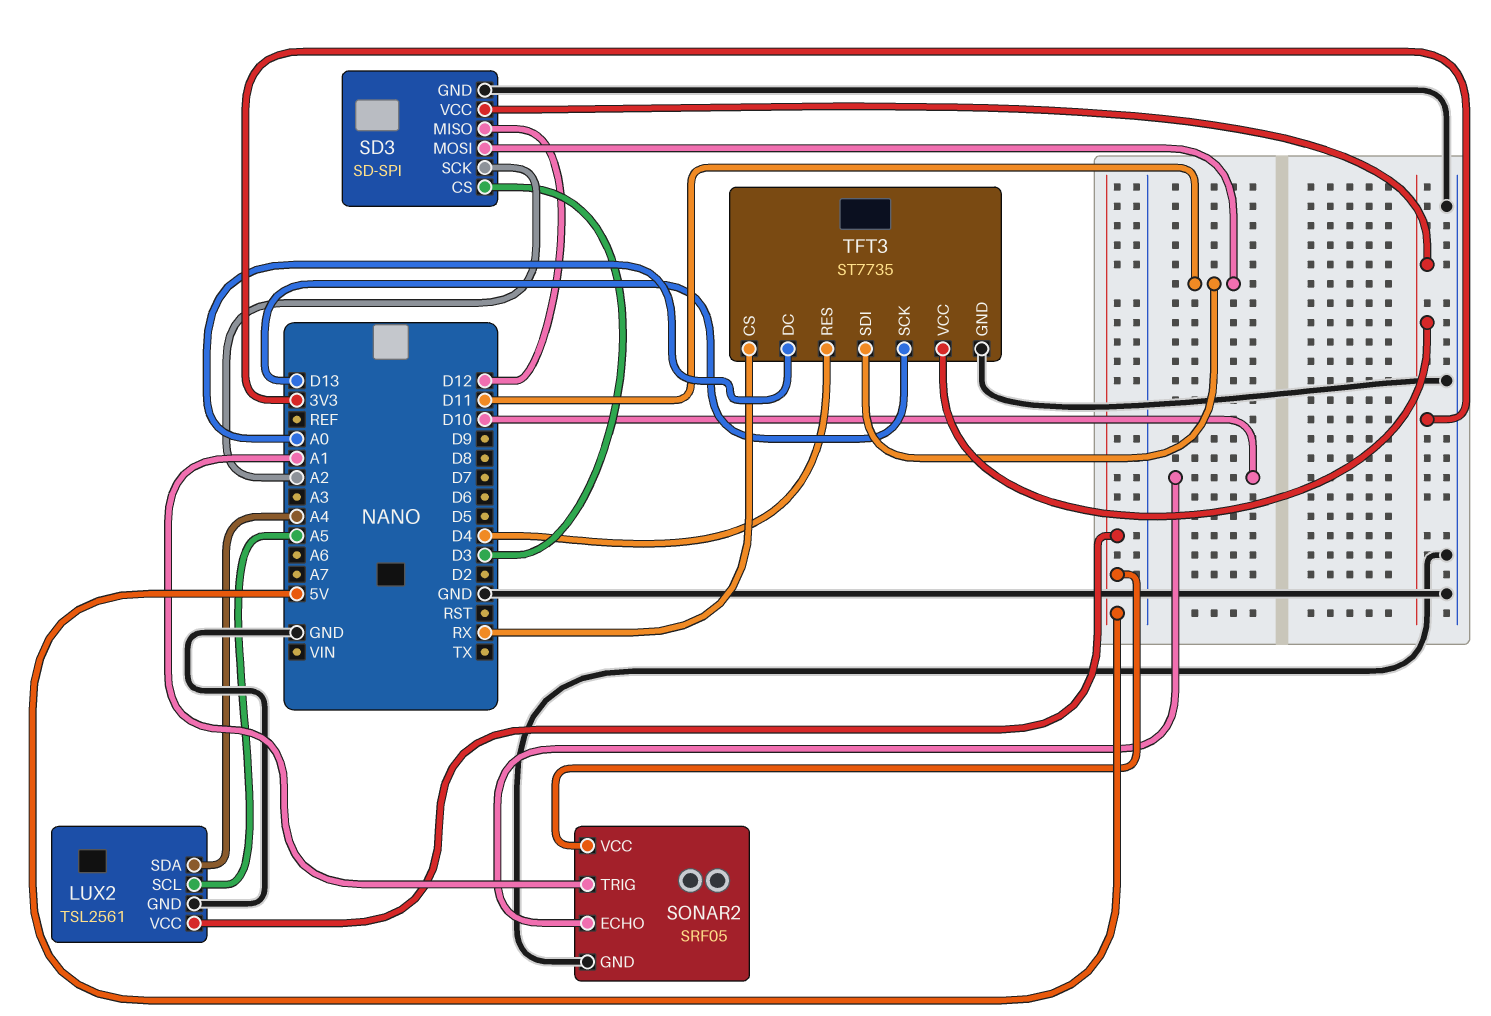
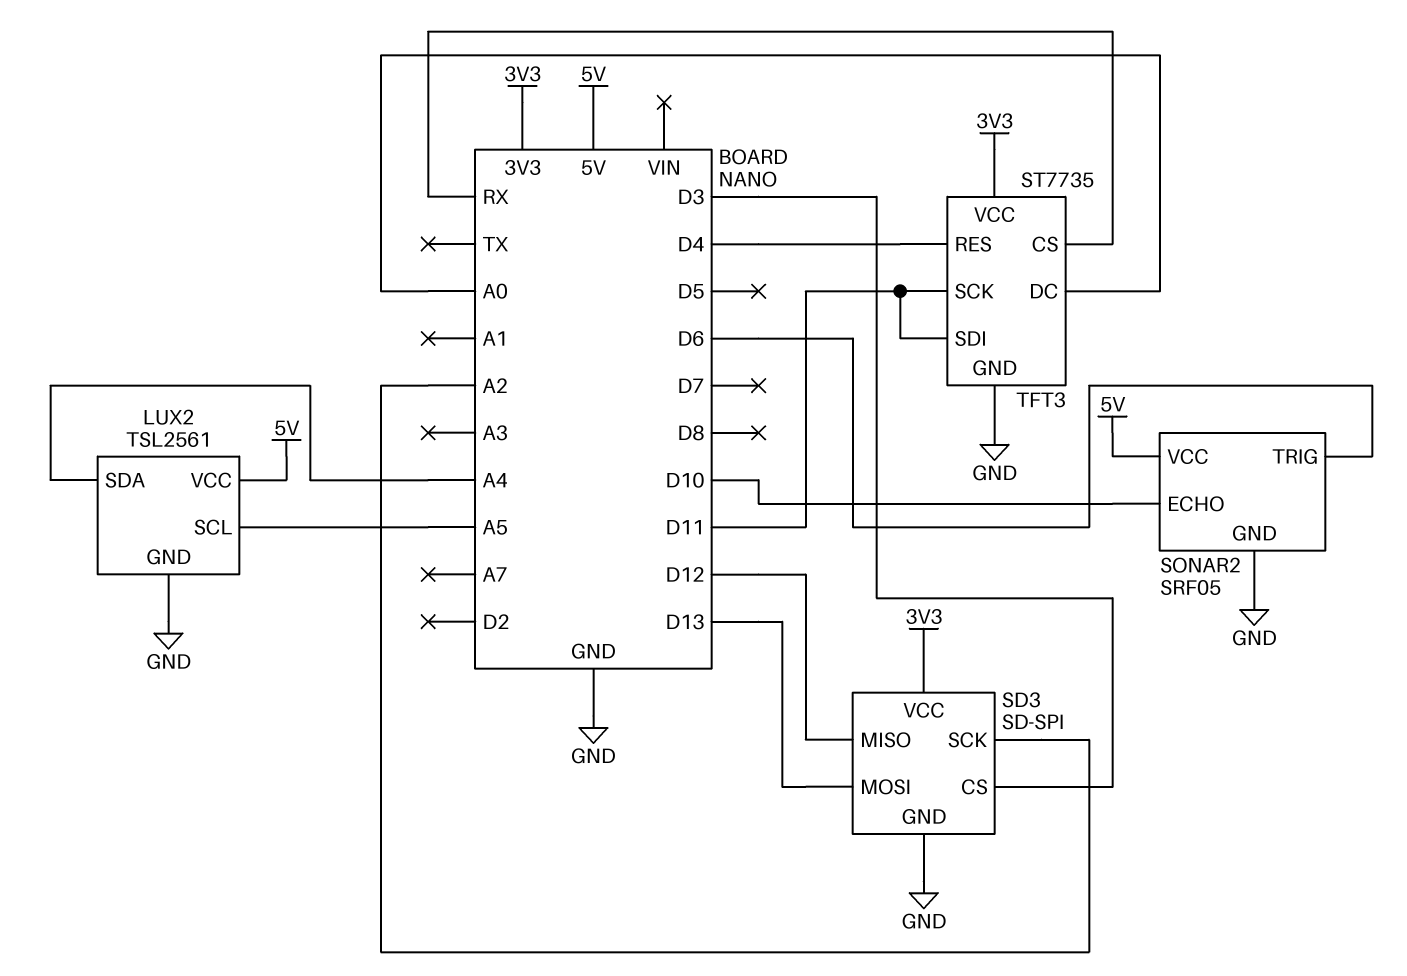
SD3 pin MOSI: D11 -> D13
SONAR2 pin TRIG: A1 -> D6
TFT3 pin SCK: D13 -> D11

